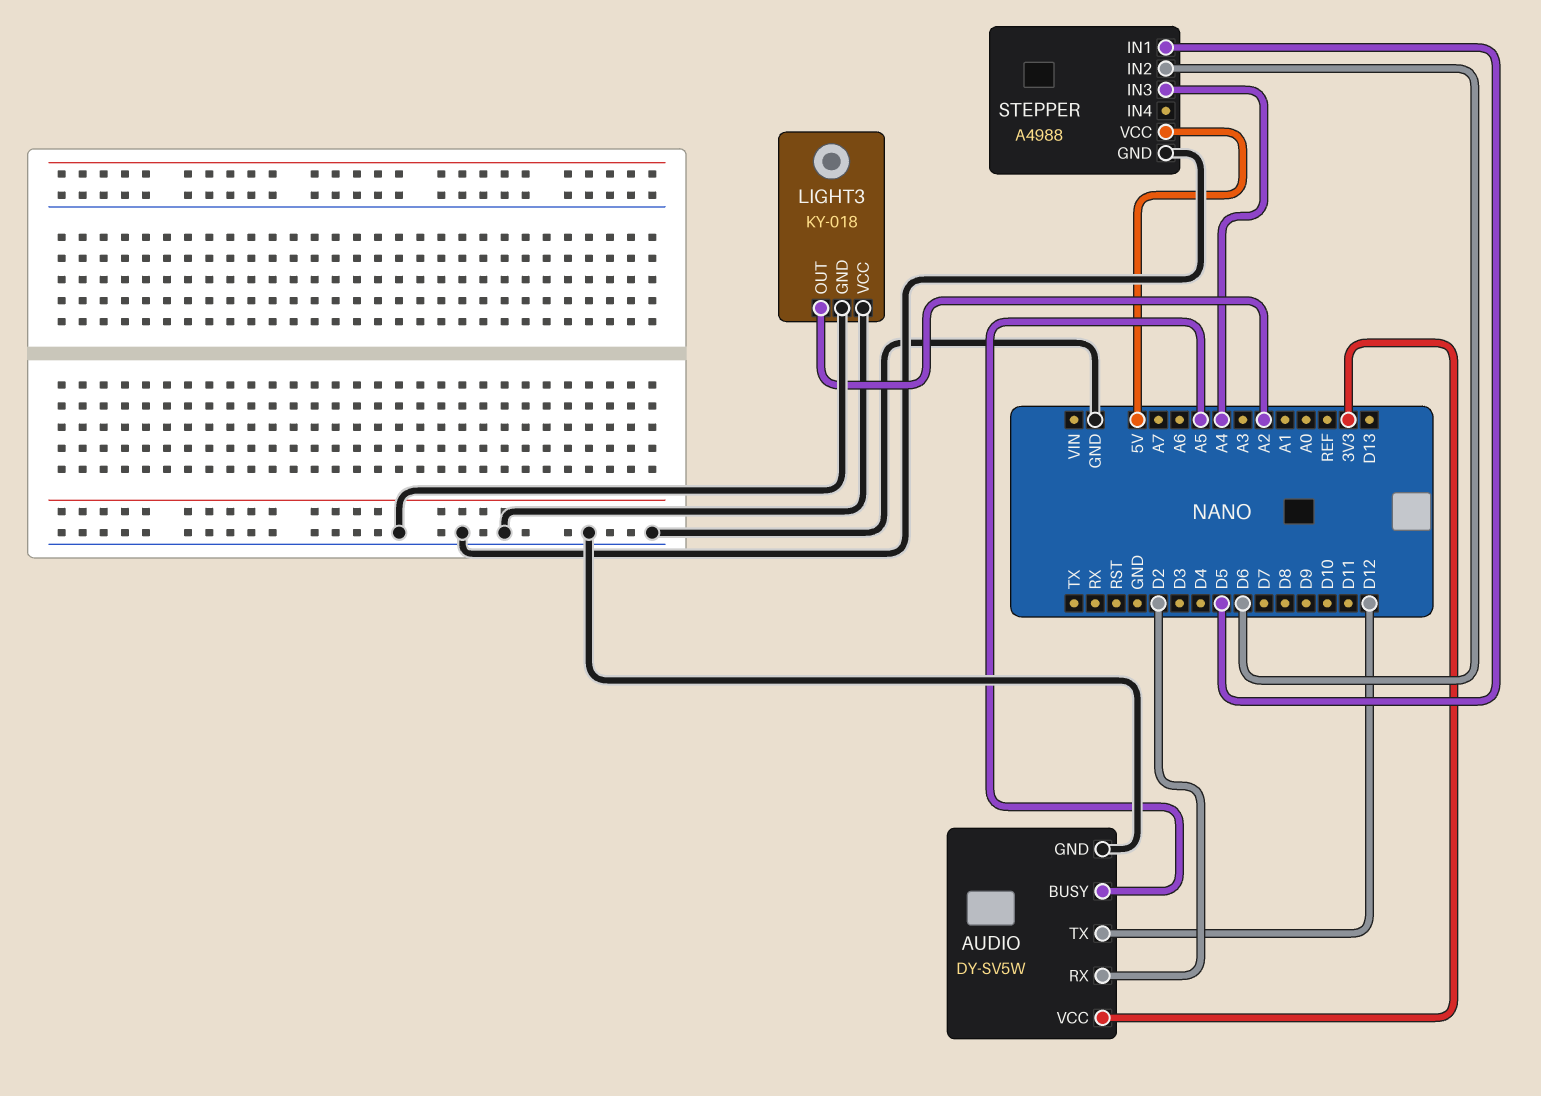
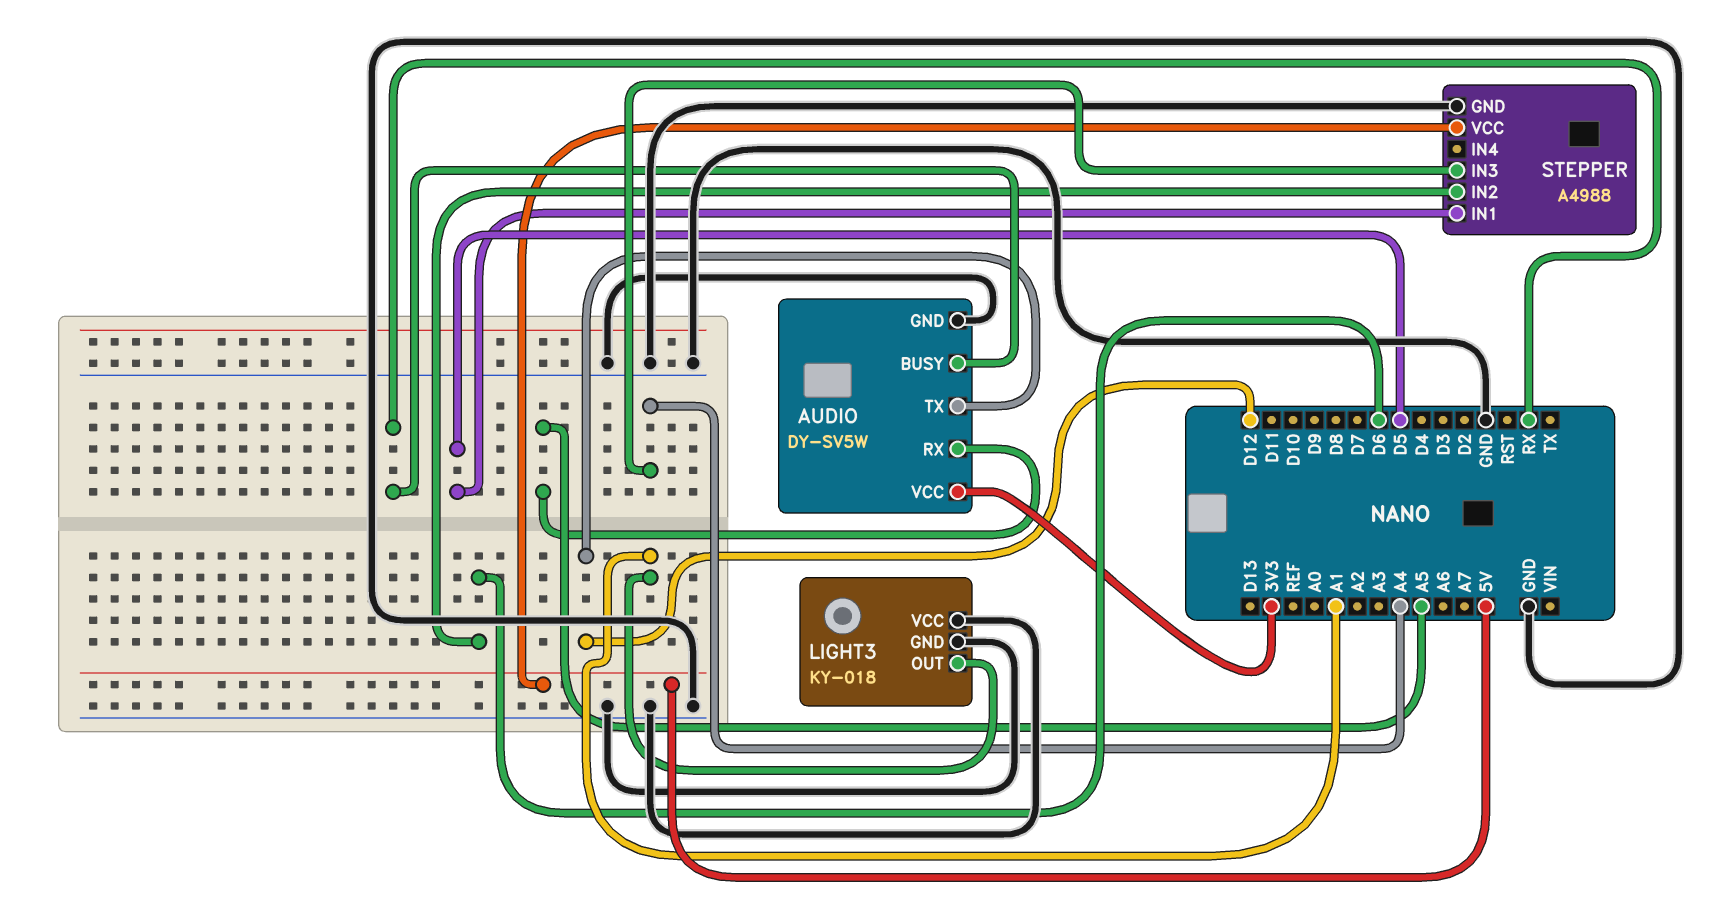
AUDIO pin BUSY: A5 -> RX
AUDIO pin RX: D2 -> A5
LIGHT3 pin OUT: A2 -> A1

